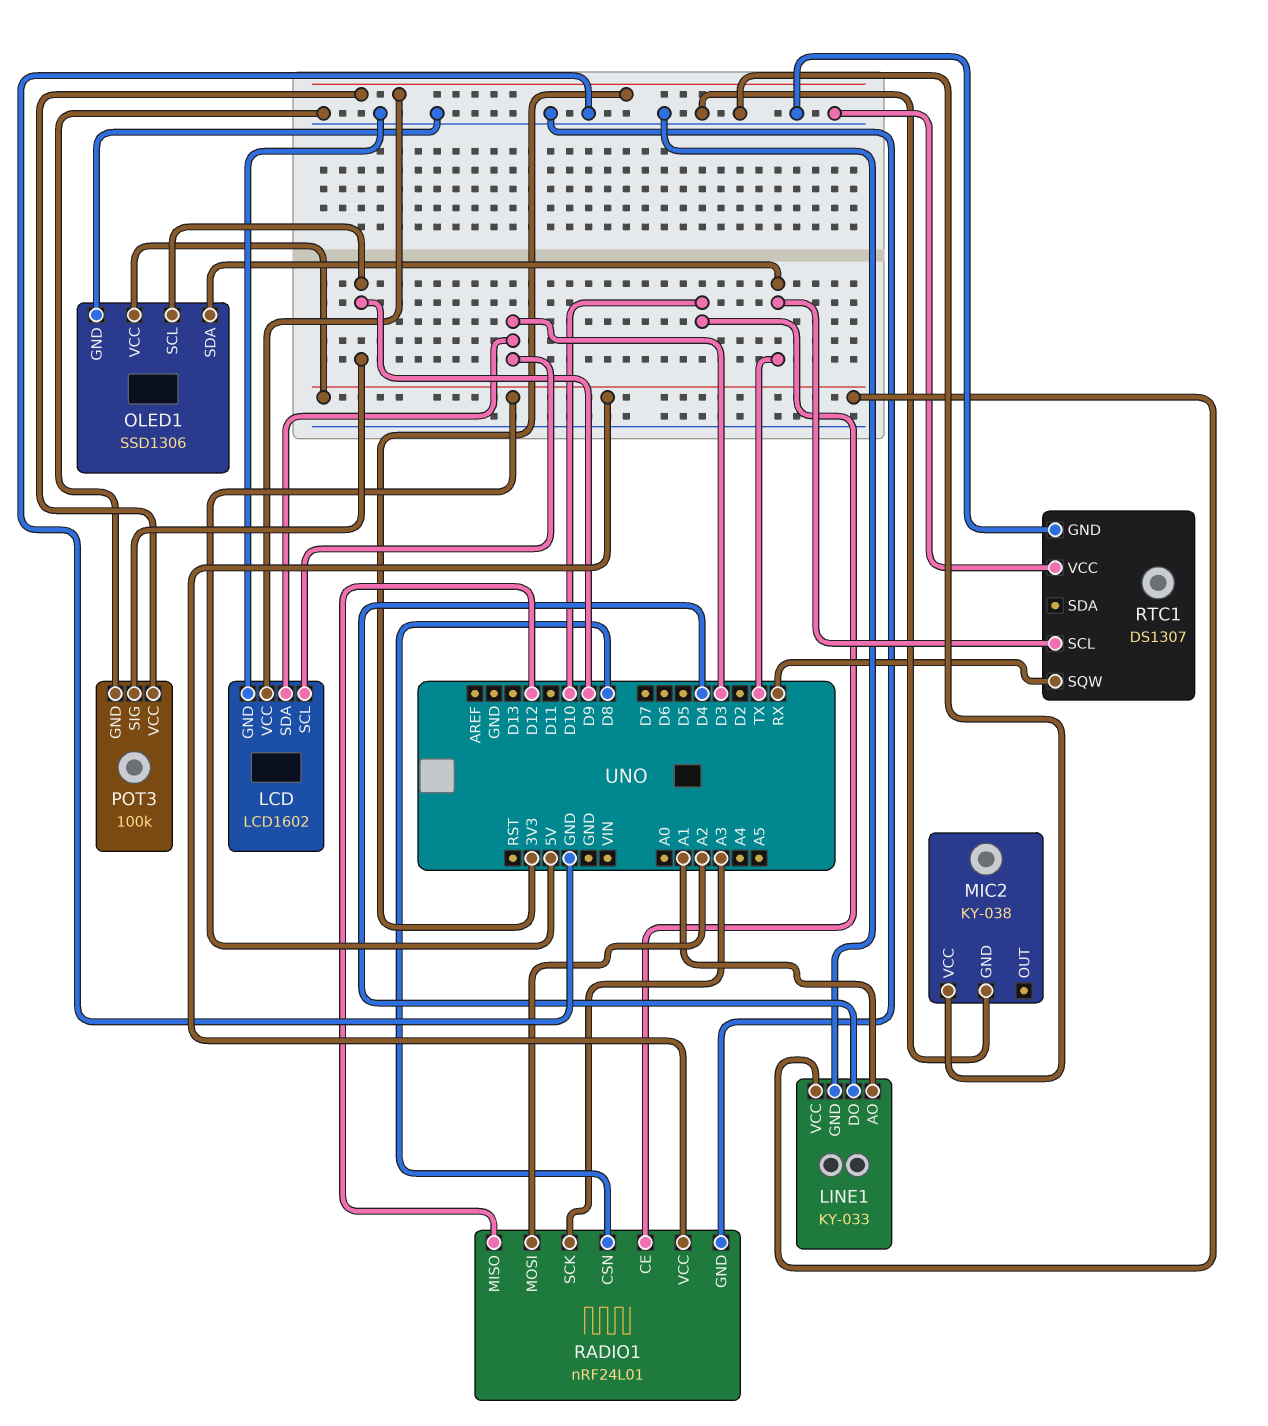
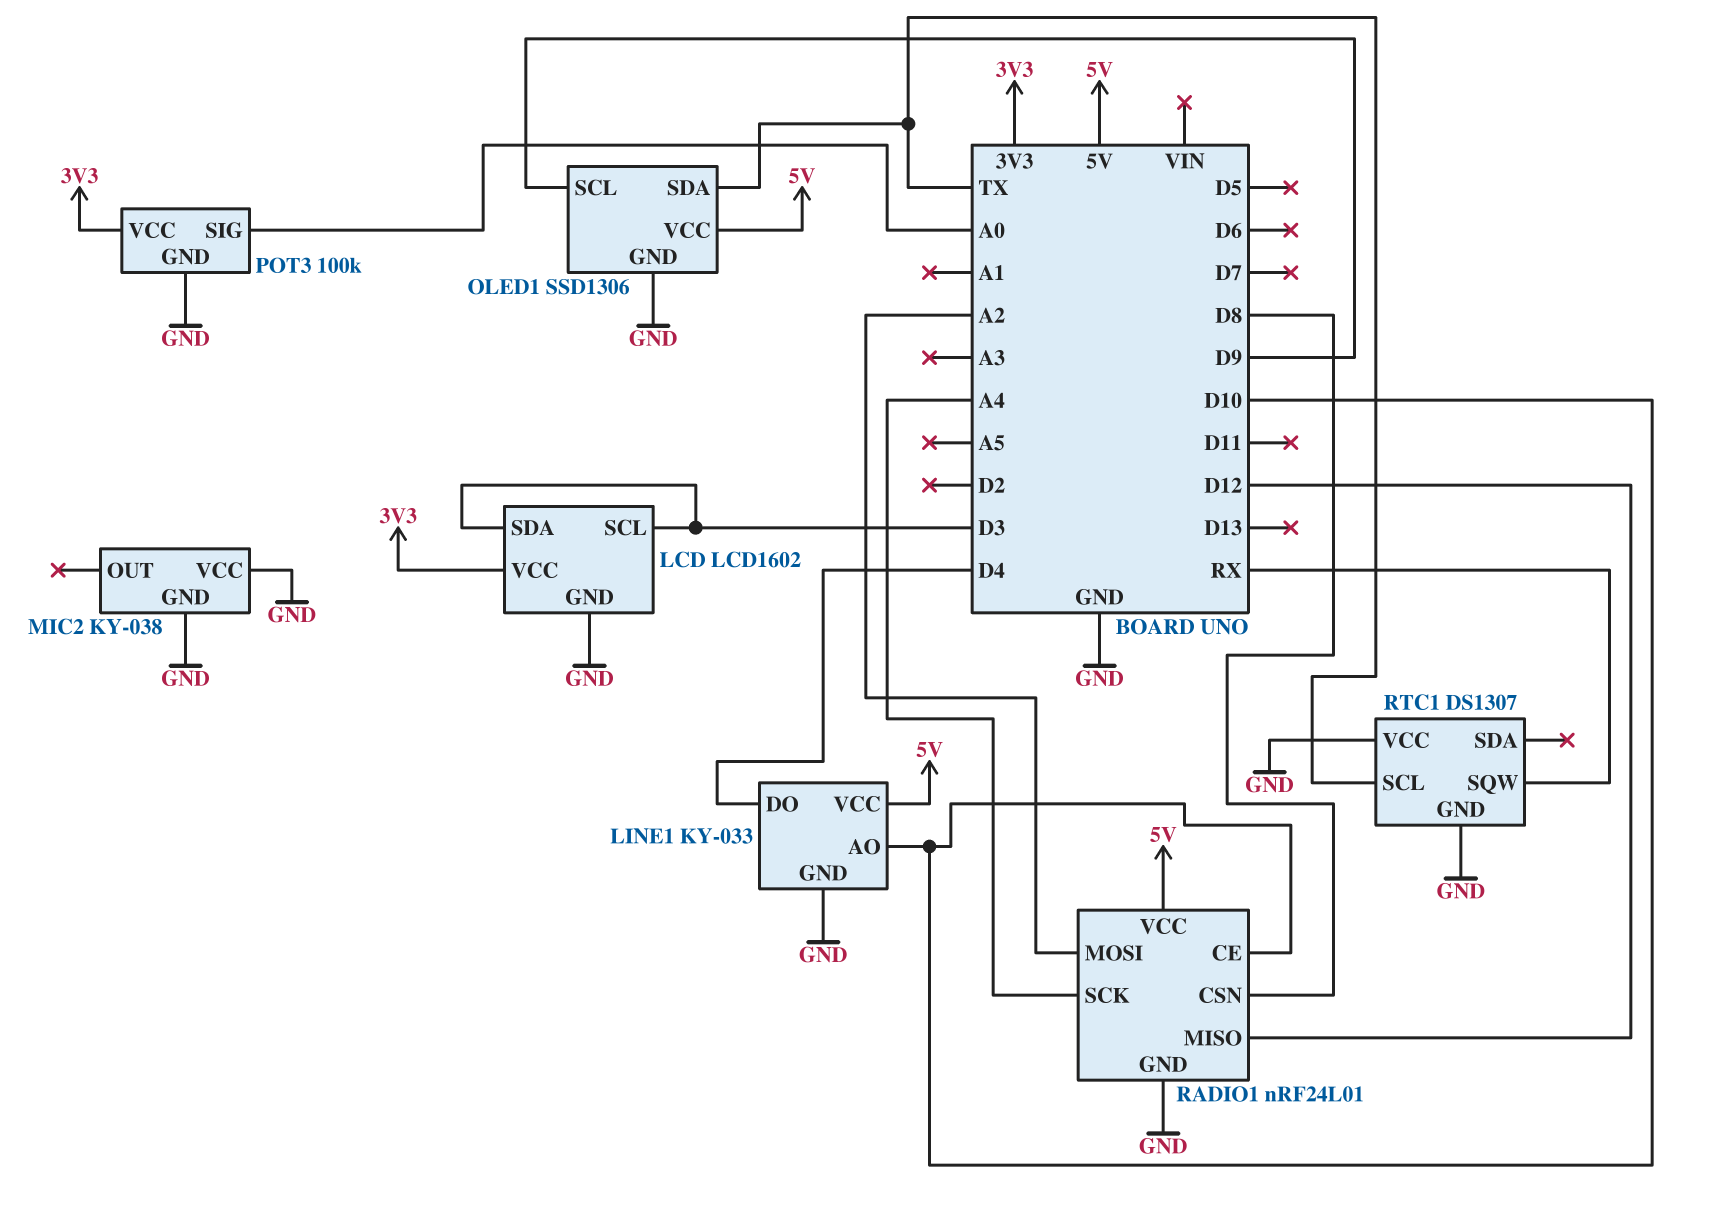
LINE1 pin AO: A1 -> D10
POT3 pin SIG: D9 -> A0
RADIO1 pin SCK: A3 -> A4

